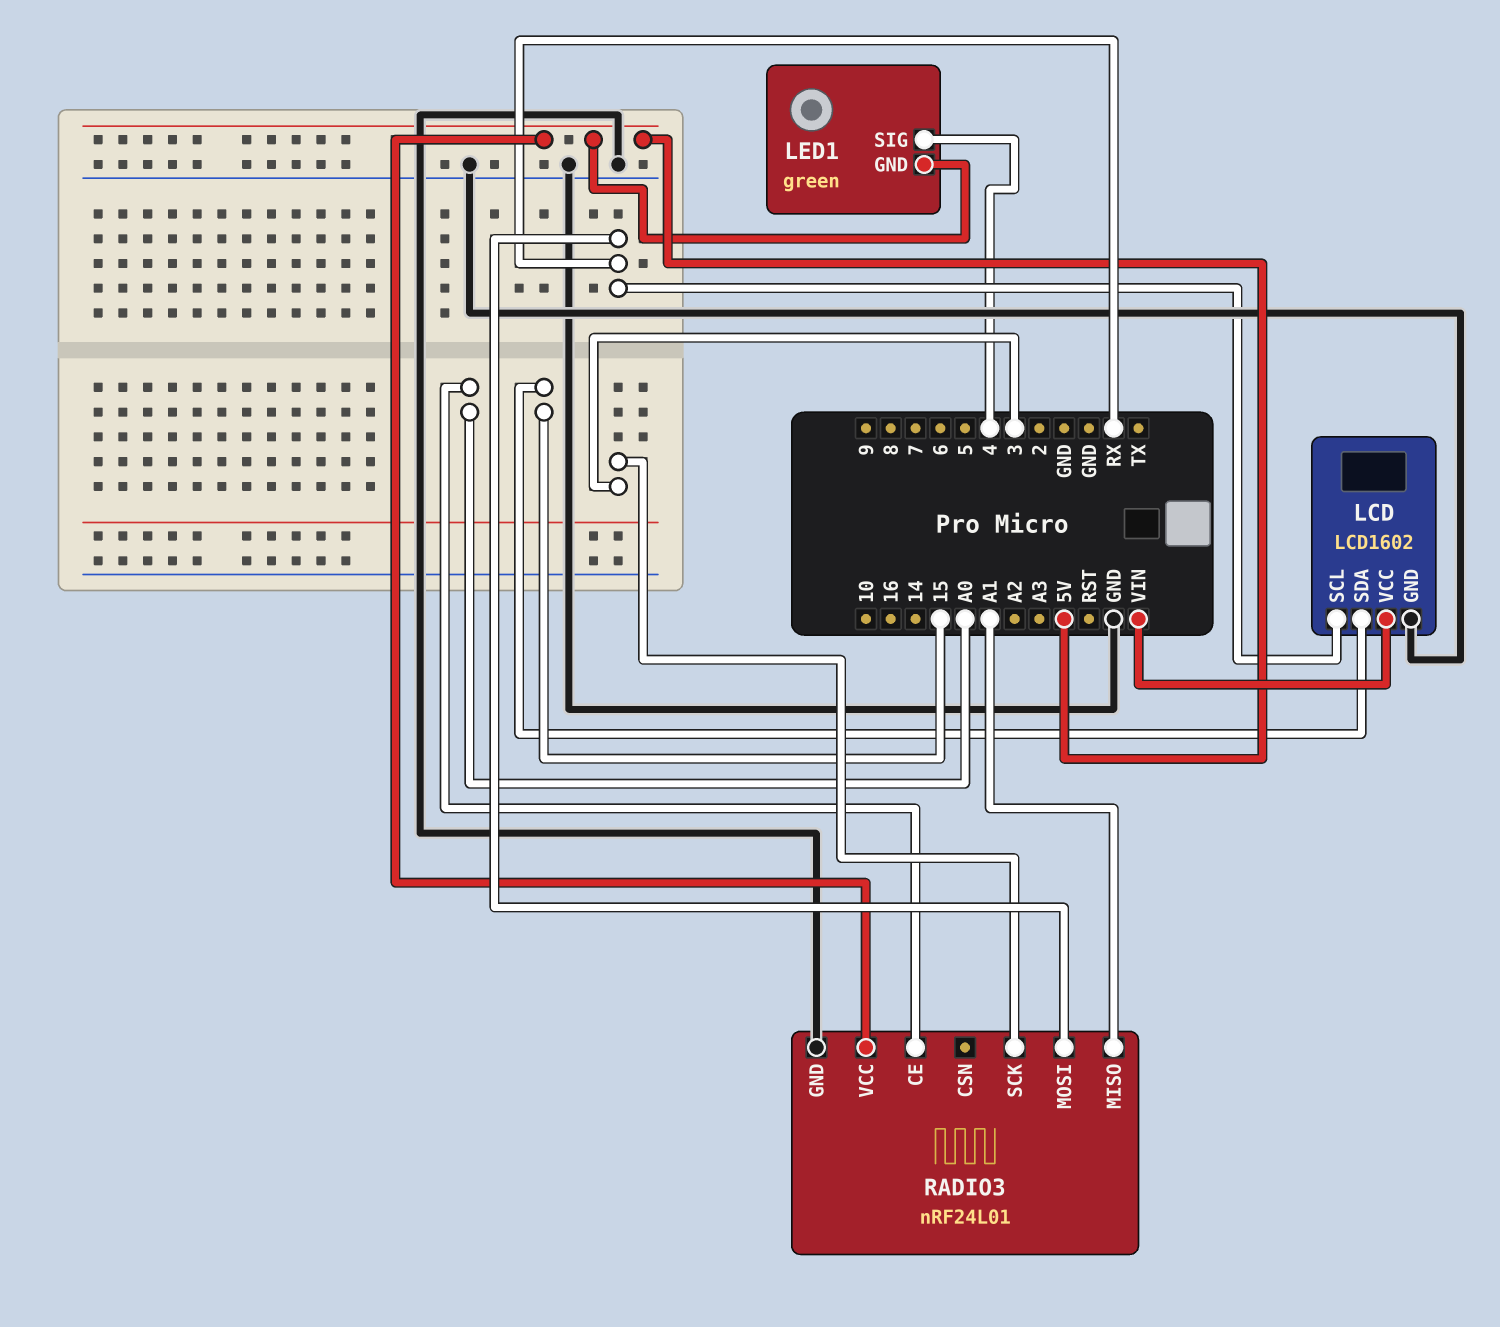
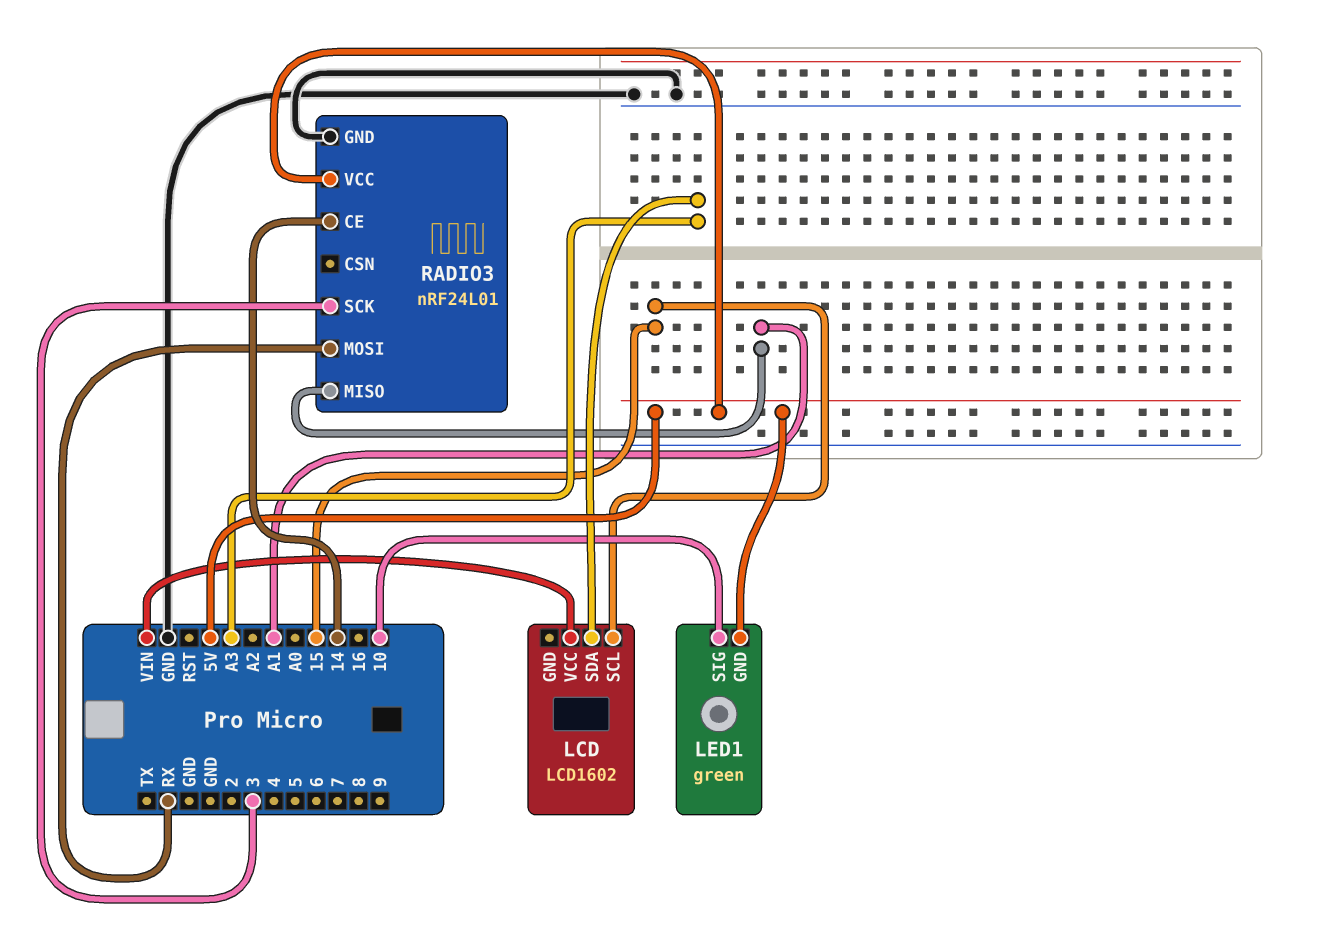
LCD pin GND: GND -> none
LCD pin SCL: RX -> 15
LCD pin SDA: 15 -> A3
LED1 pin SIG: 4 -> 10
RADIO3 pin CE: A0 -> 14

